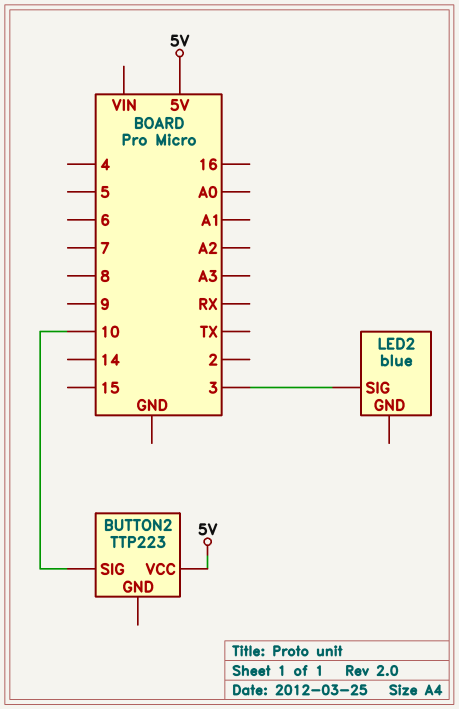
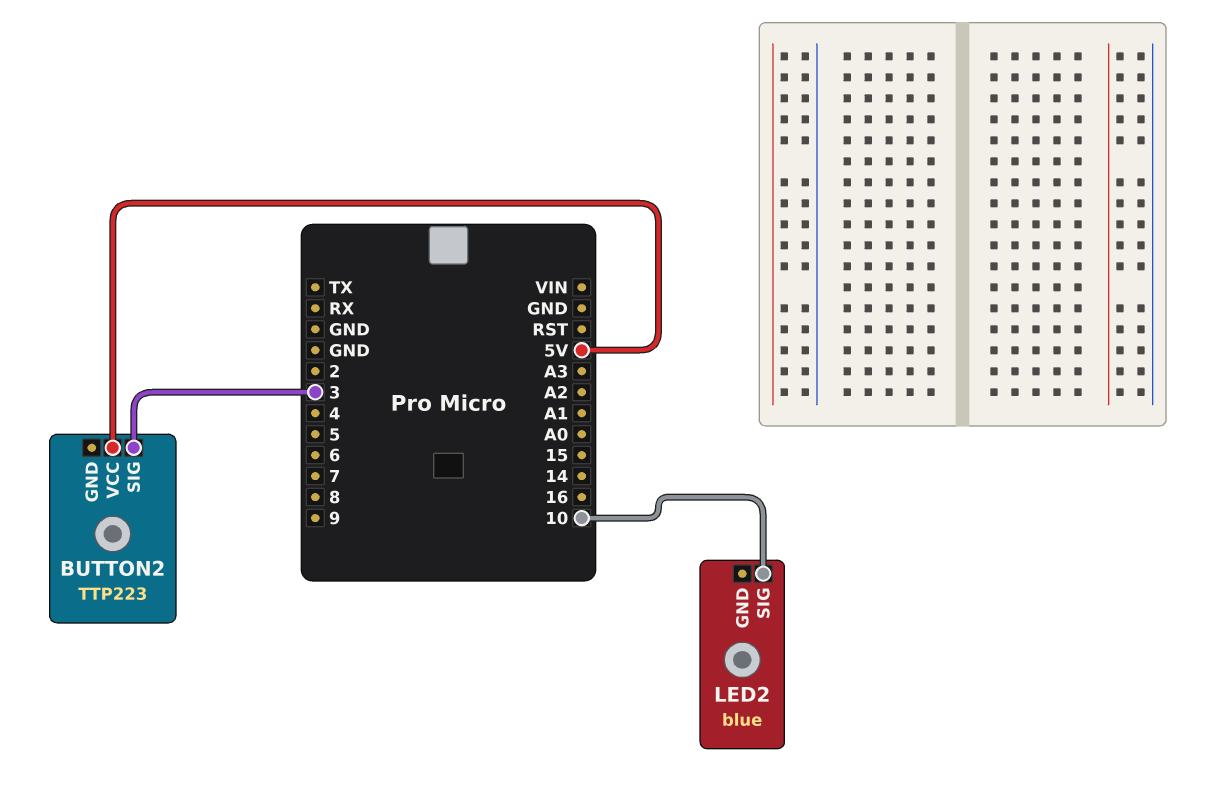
BUTTON2 pin SIG: 10 -> 3
LED2 pin SIG: 3 -> 10

